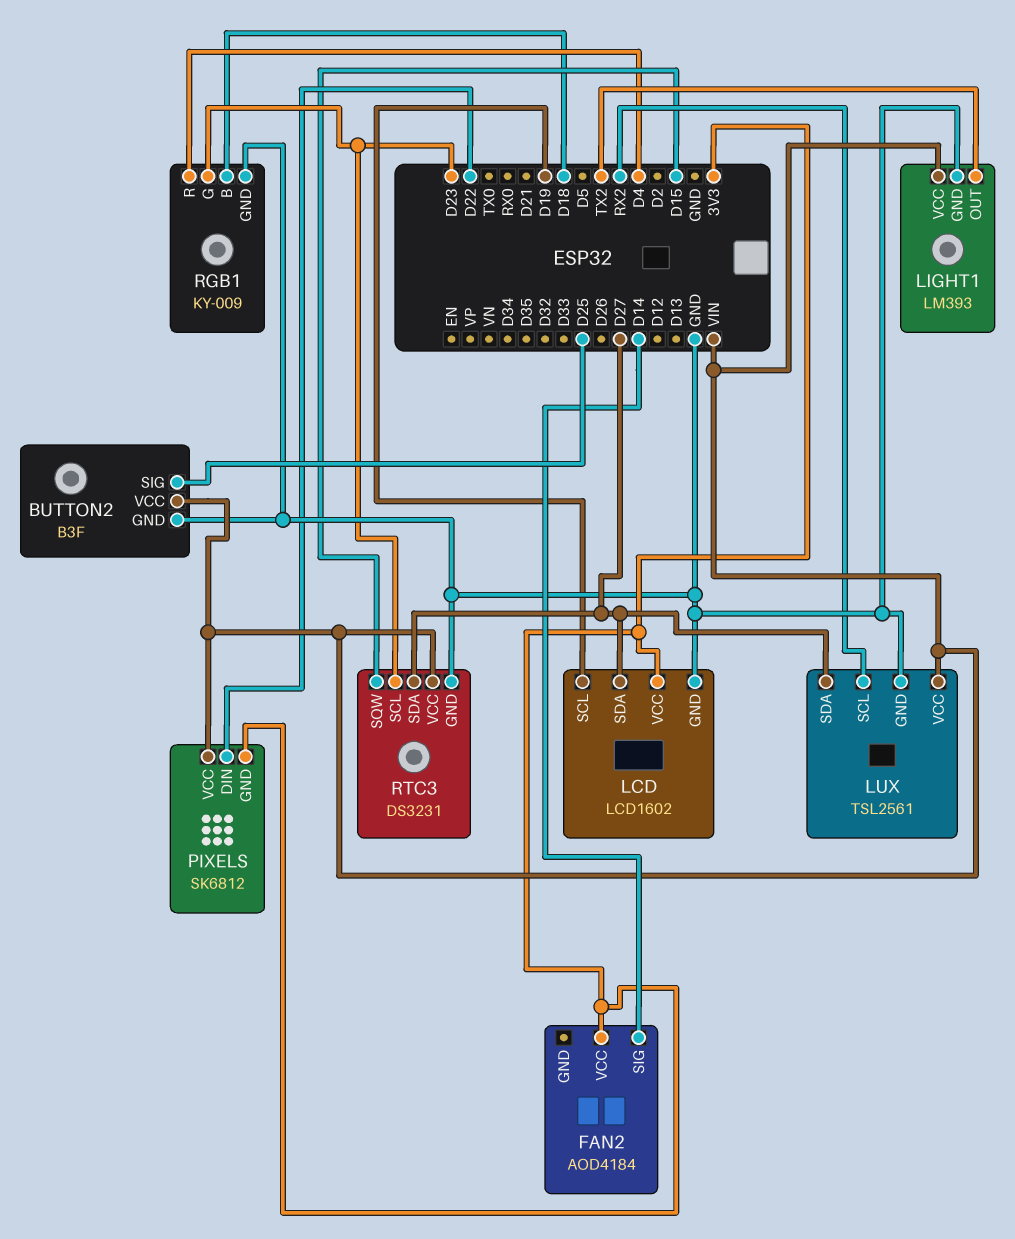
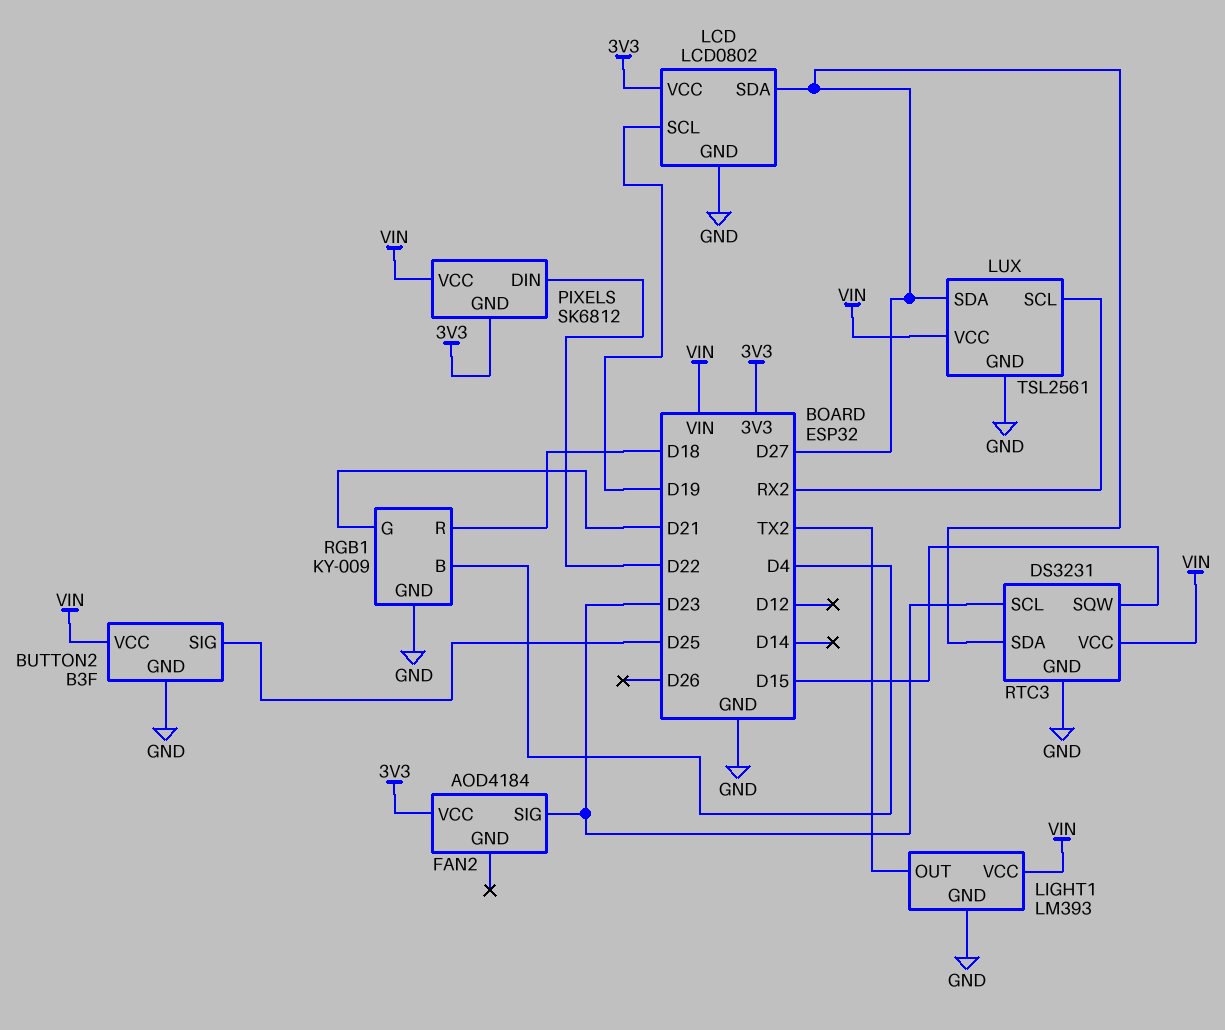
FAN2 pin SIG: D14 -> D23
LCD: LCD1602 -> LCD0802
RGB1 pin B: D18 -> D4
RGB1 pin G: D23 -> D21
RGB1 pin R: D4 -> D18

